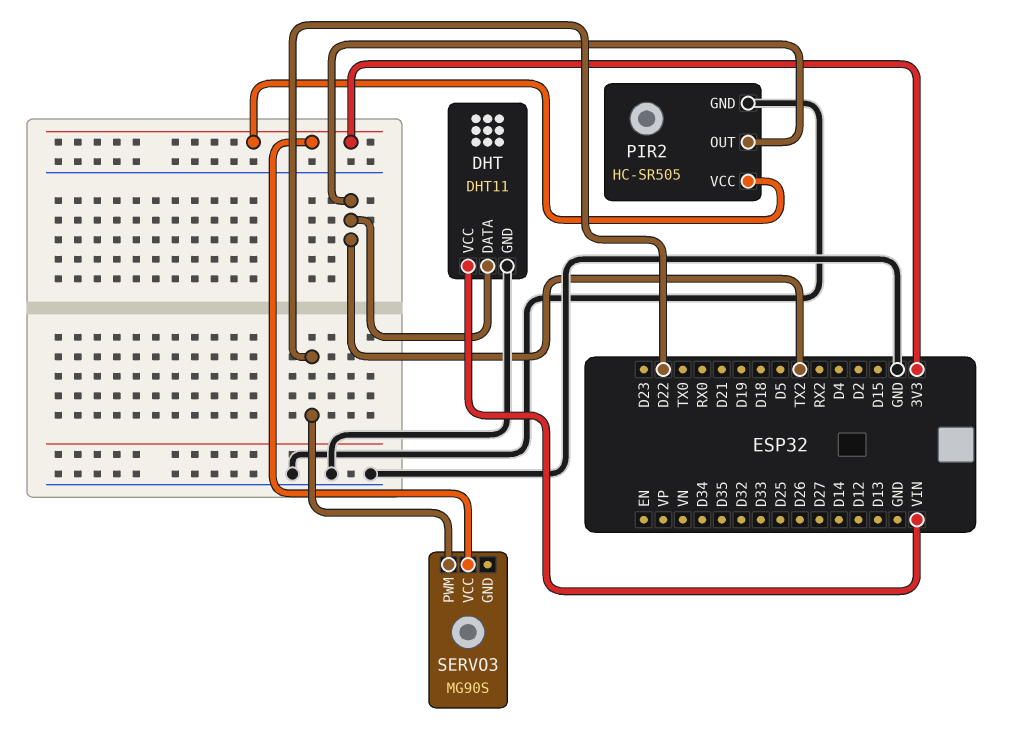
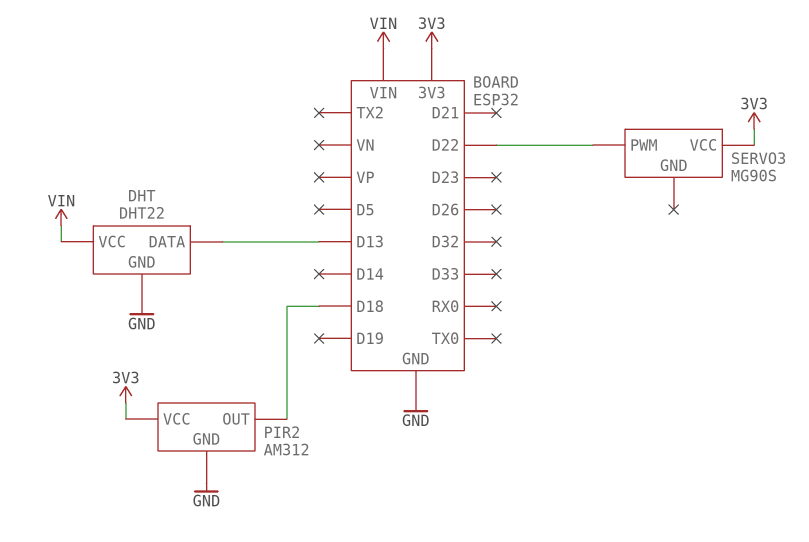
DHT: DHT11 -> DHT22
DHT pin DATA: TX2 -> D13
PIR2: HC-SR505 -> AM312
PIR2 pin OUT: TX2 -> D18

